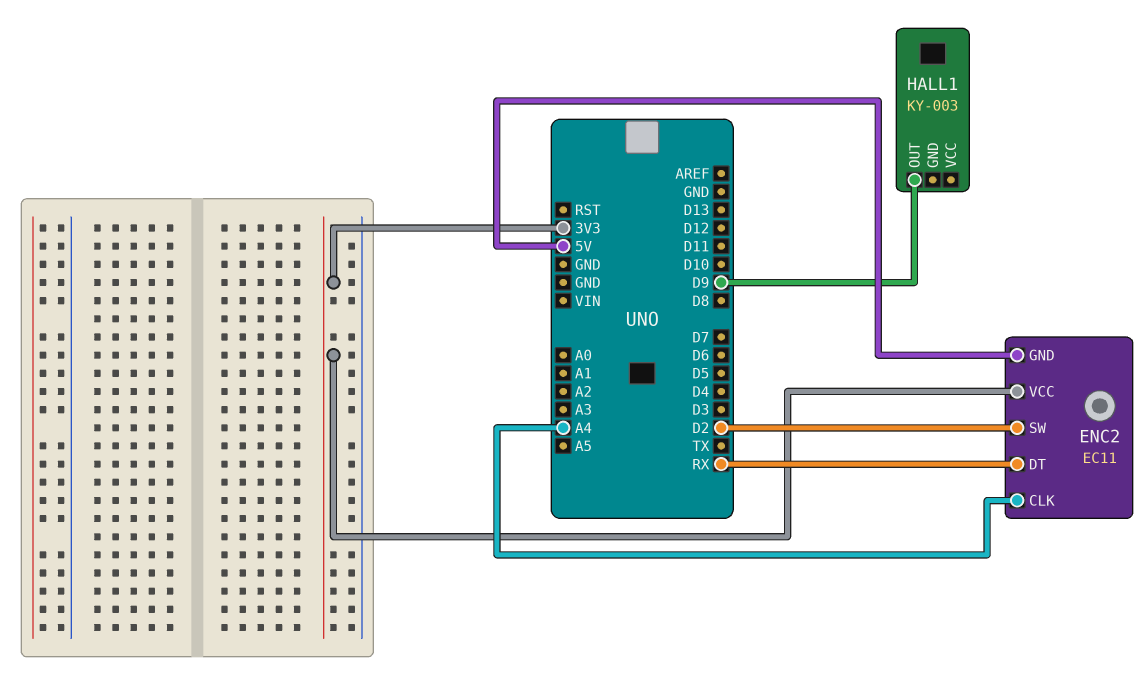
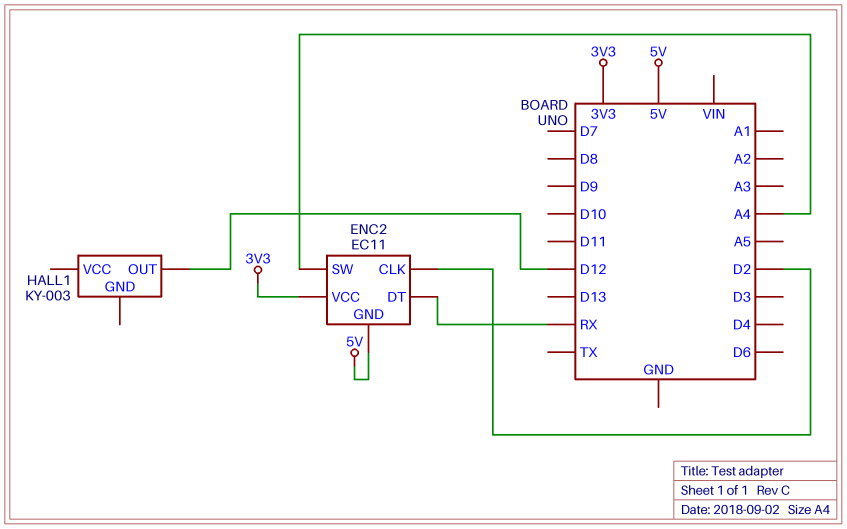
ENC2 pin CLK: A4 -> D2
ENC2 pin SW: D2 -> A4
HALL1 pin OUT: D9 -> D12

